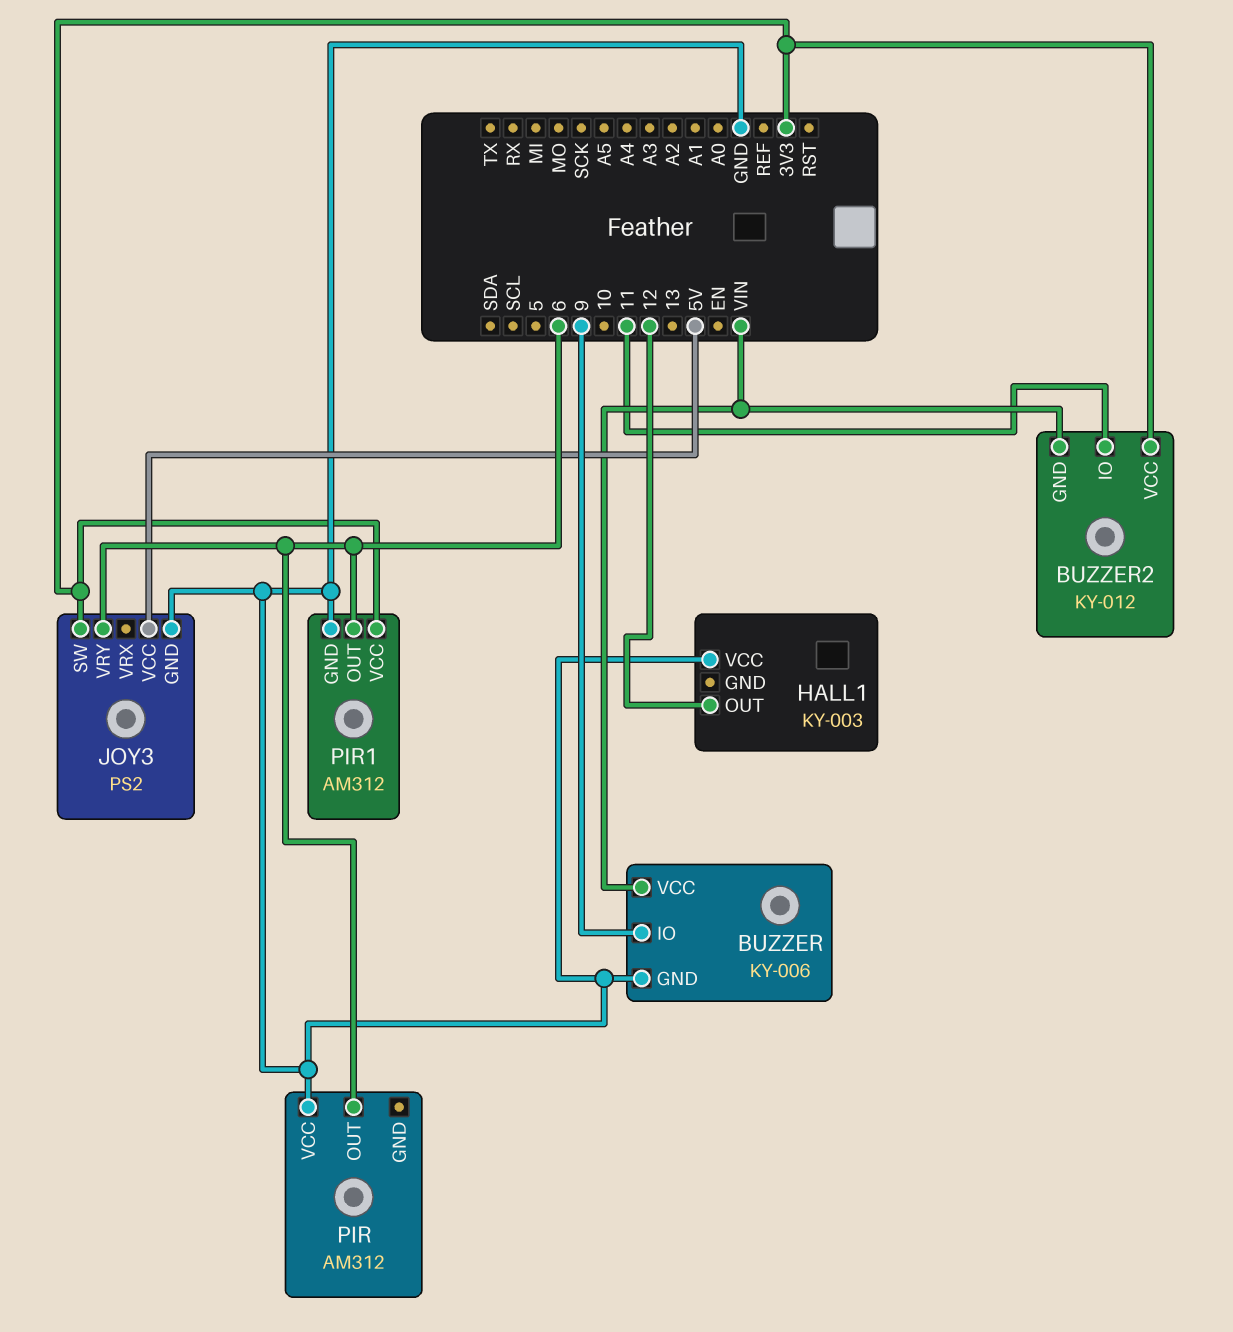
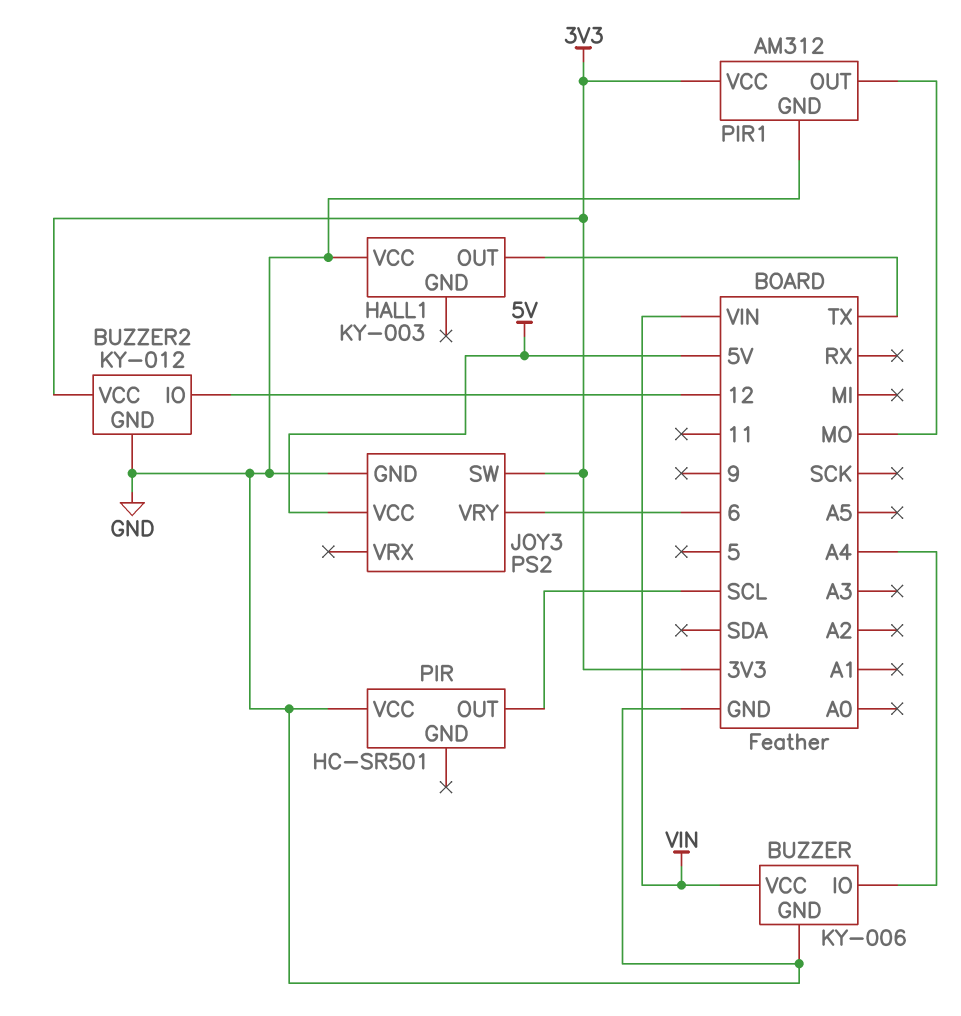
BUZZER pin IO: 9 -> A4
BUZZER2 pin GND: VIN -> GND
BUZZER2 pin IO: 11 -> 12
HALL1 pin OUT: 12 -> TX
PIR: AM312 -> HC-SR501
PIR pin OUT: 6 -> SCL
PIR1 pin OUT: 6 -> MO

